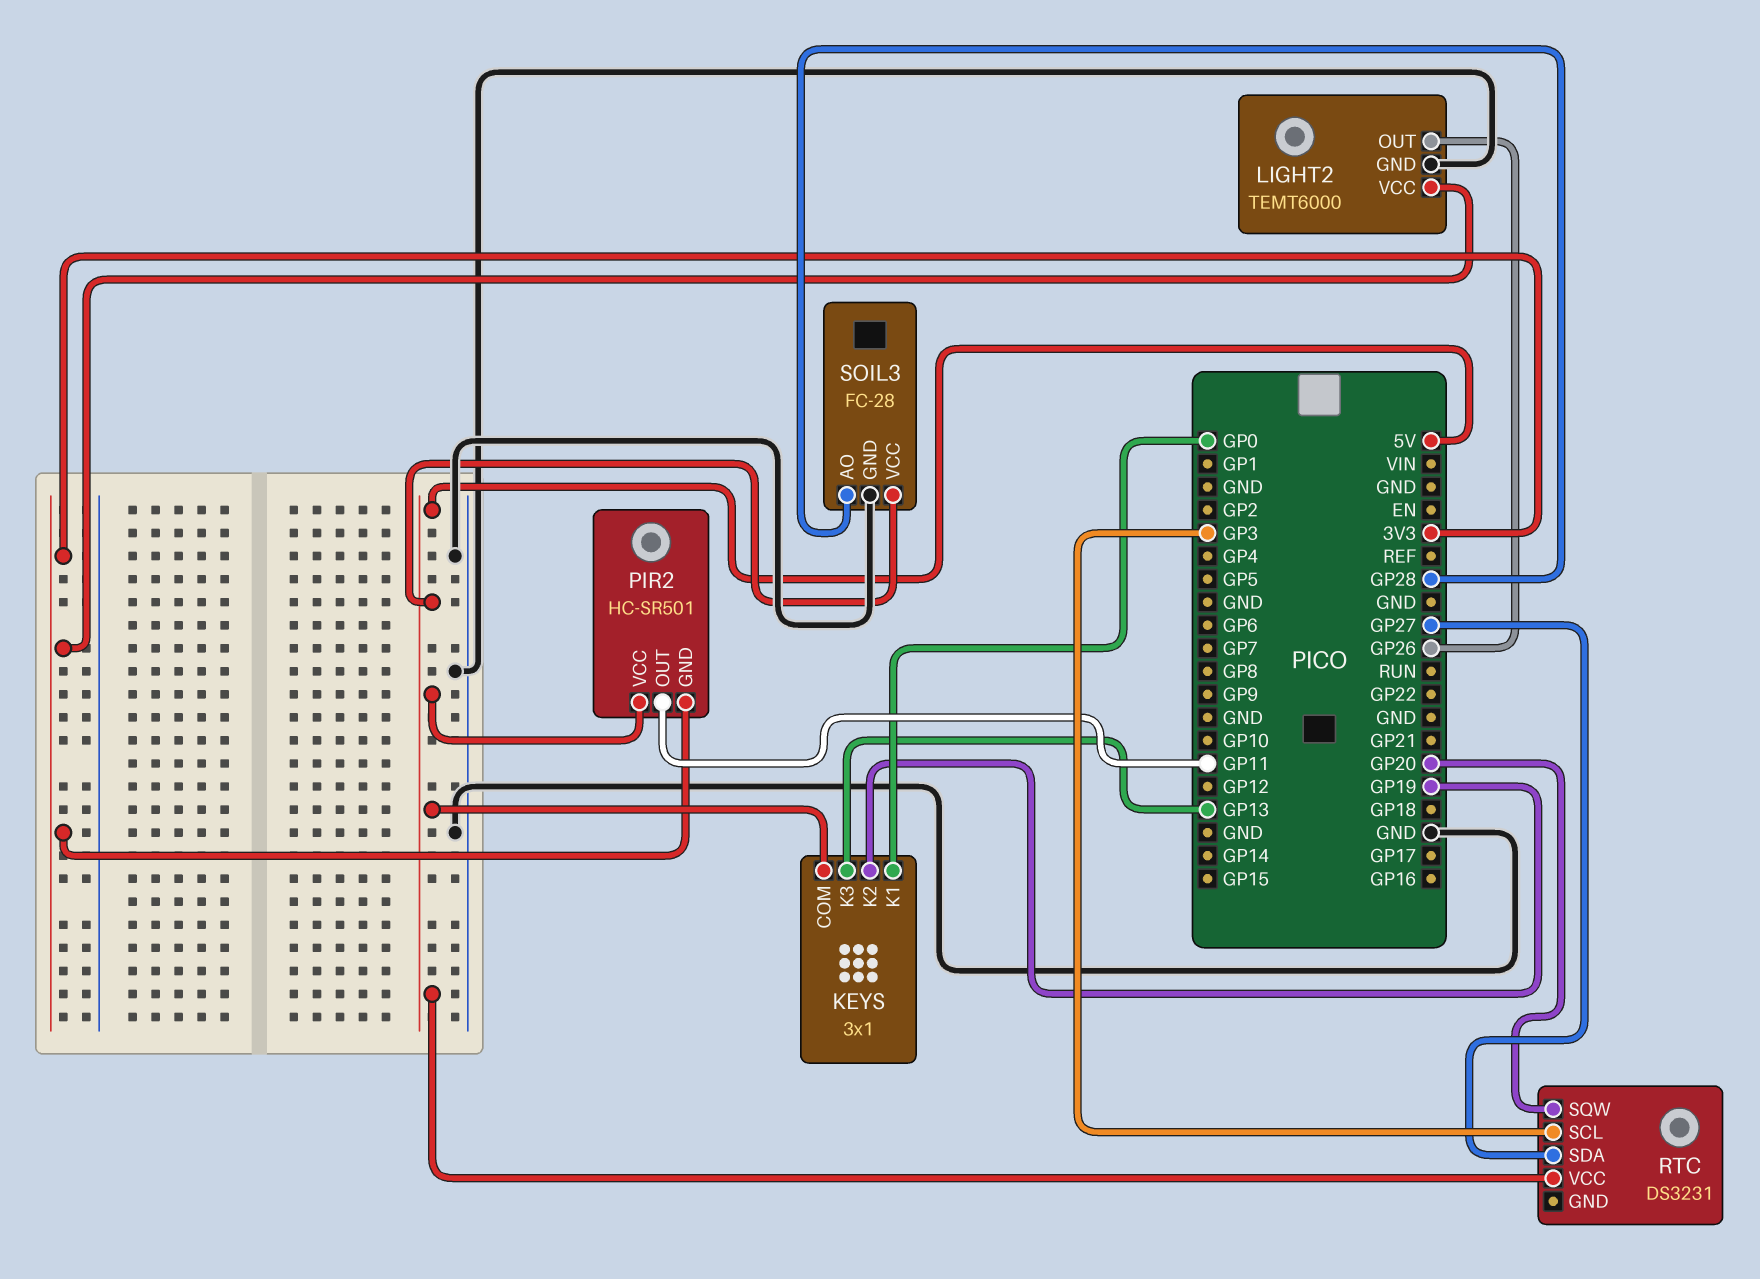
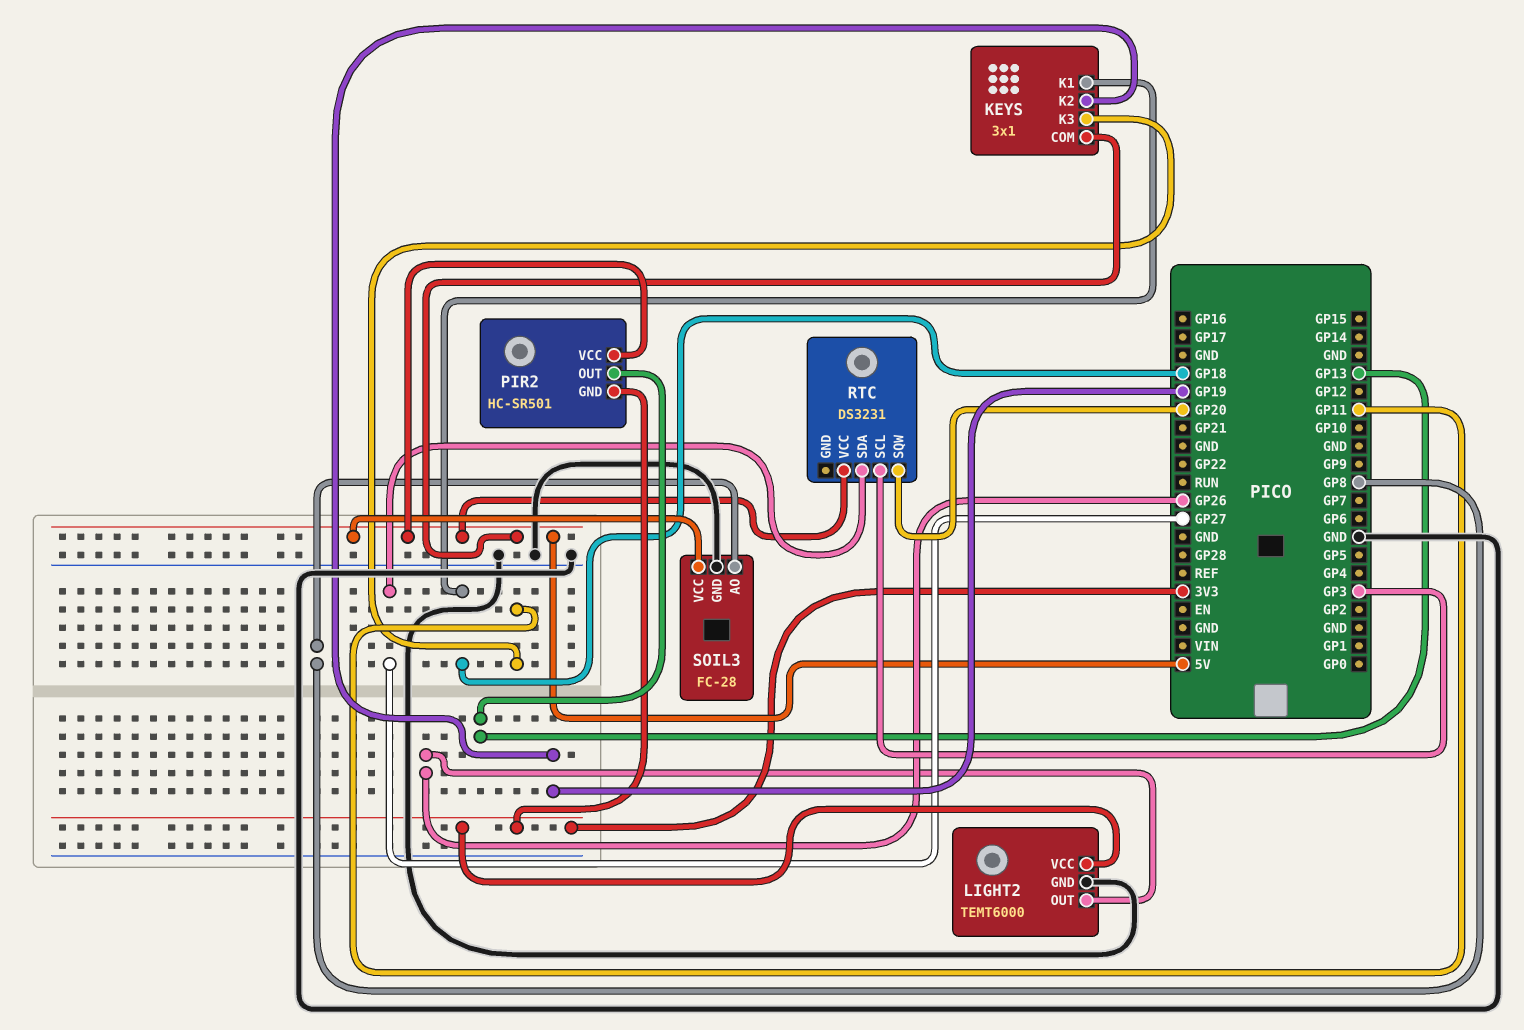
KEYS pin K1: GP0 -> GP18
KEYS pin K3: GP13 -> GP11
PIR2 pin OUT: GP11 -> GP13
SOIL3 pin AO: GP28 -> GP8

